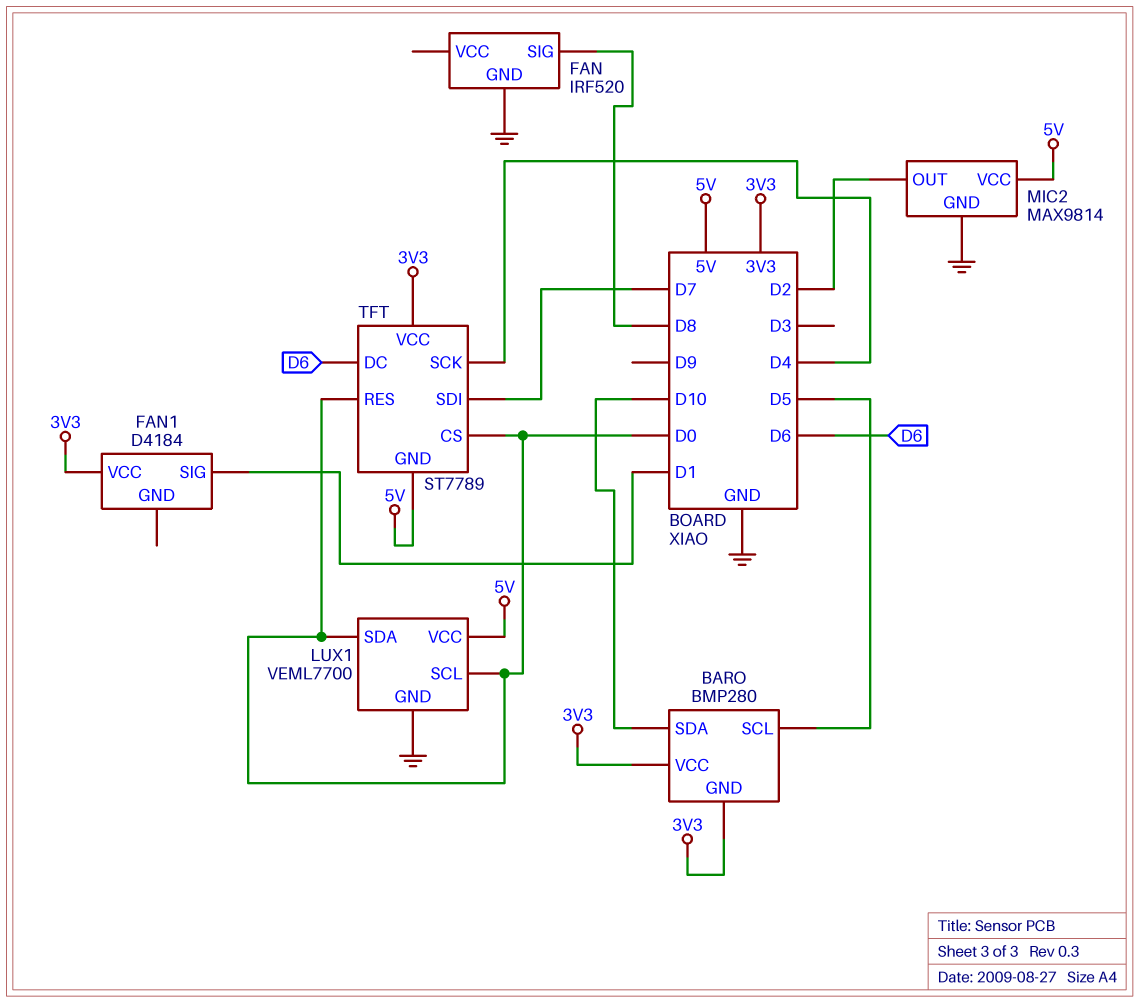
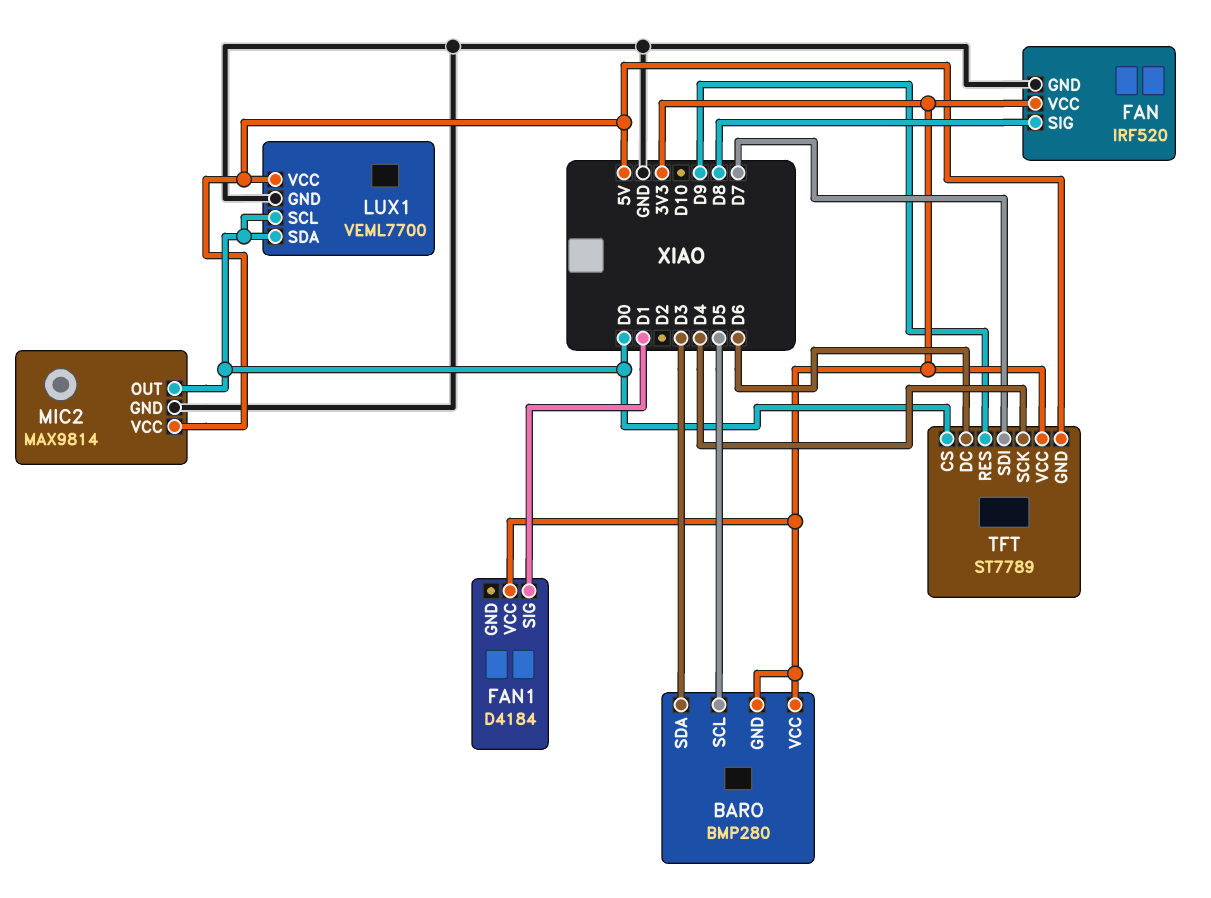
BARO pin SDA: D10 -> D3
FAN pin VCC: none -> 3V3
MIC2 pin OUT: D2 -> D0
TFT pin RES: D0 -> D9

